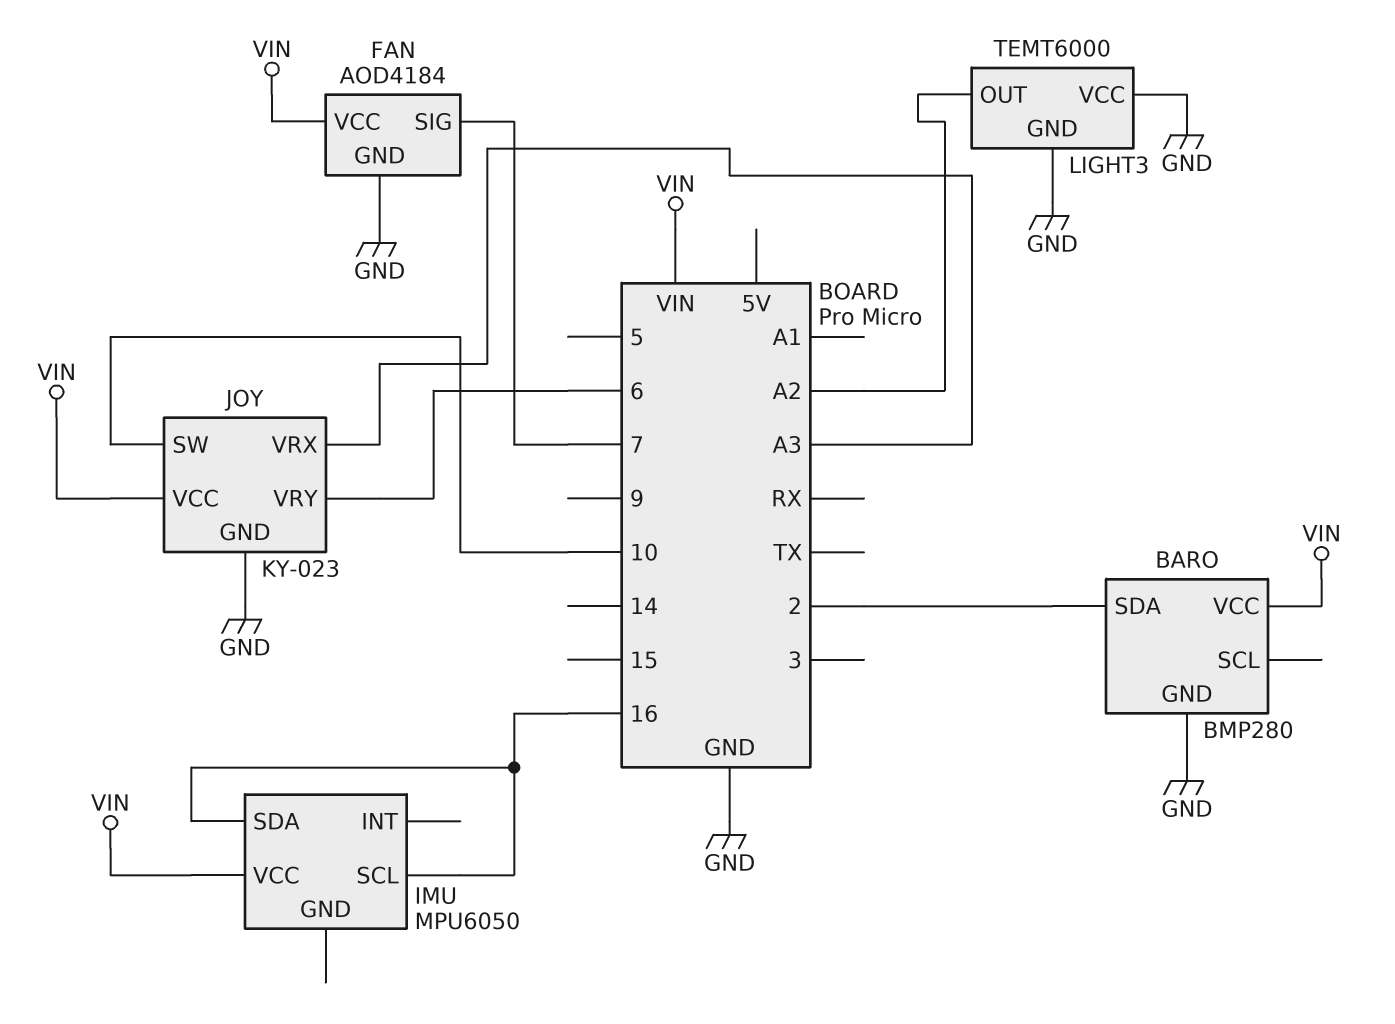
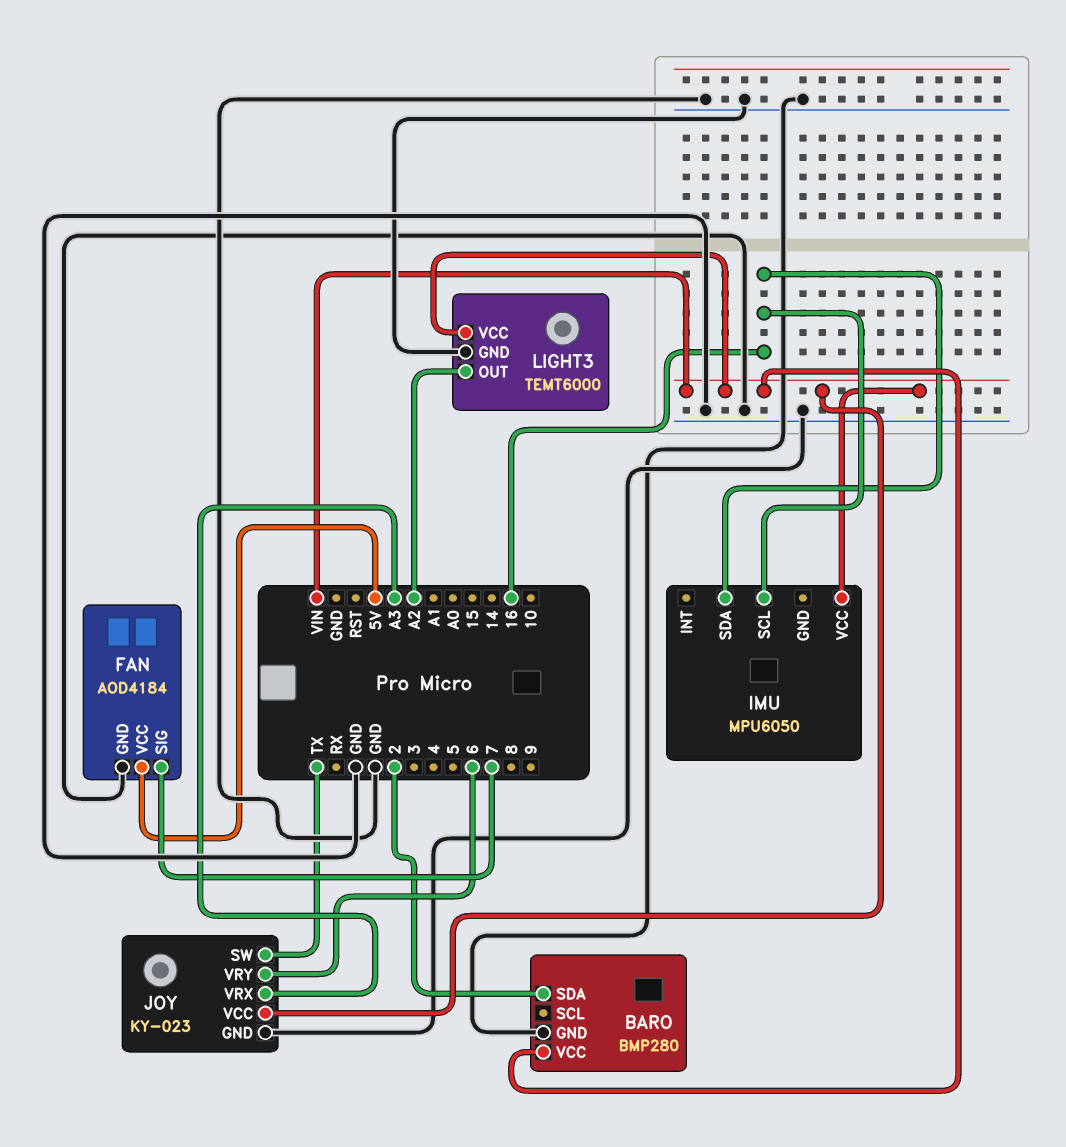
FAN pin VCC: VIN -> 5V
JOY pin SW: 10 -> TX
LIGHT3 pin VCC: GND -> VIN

